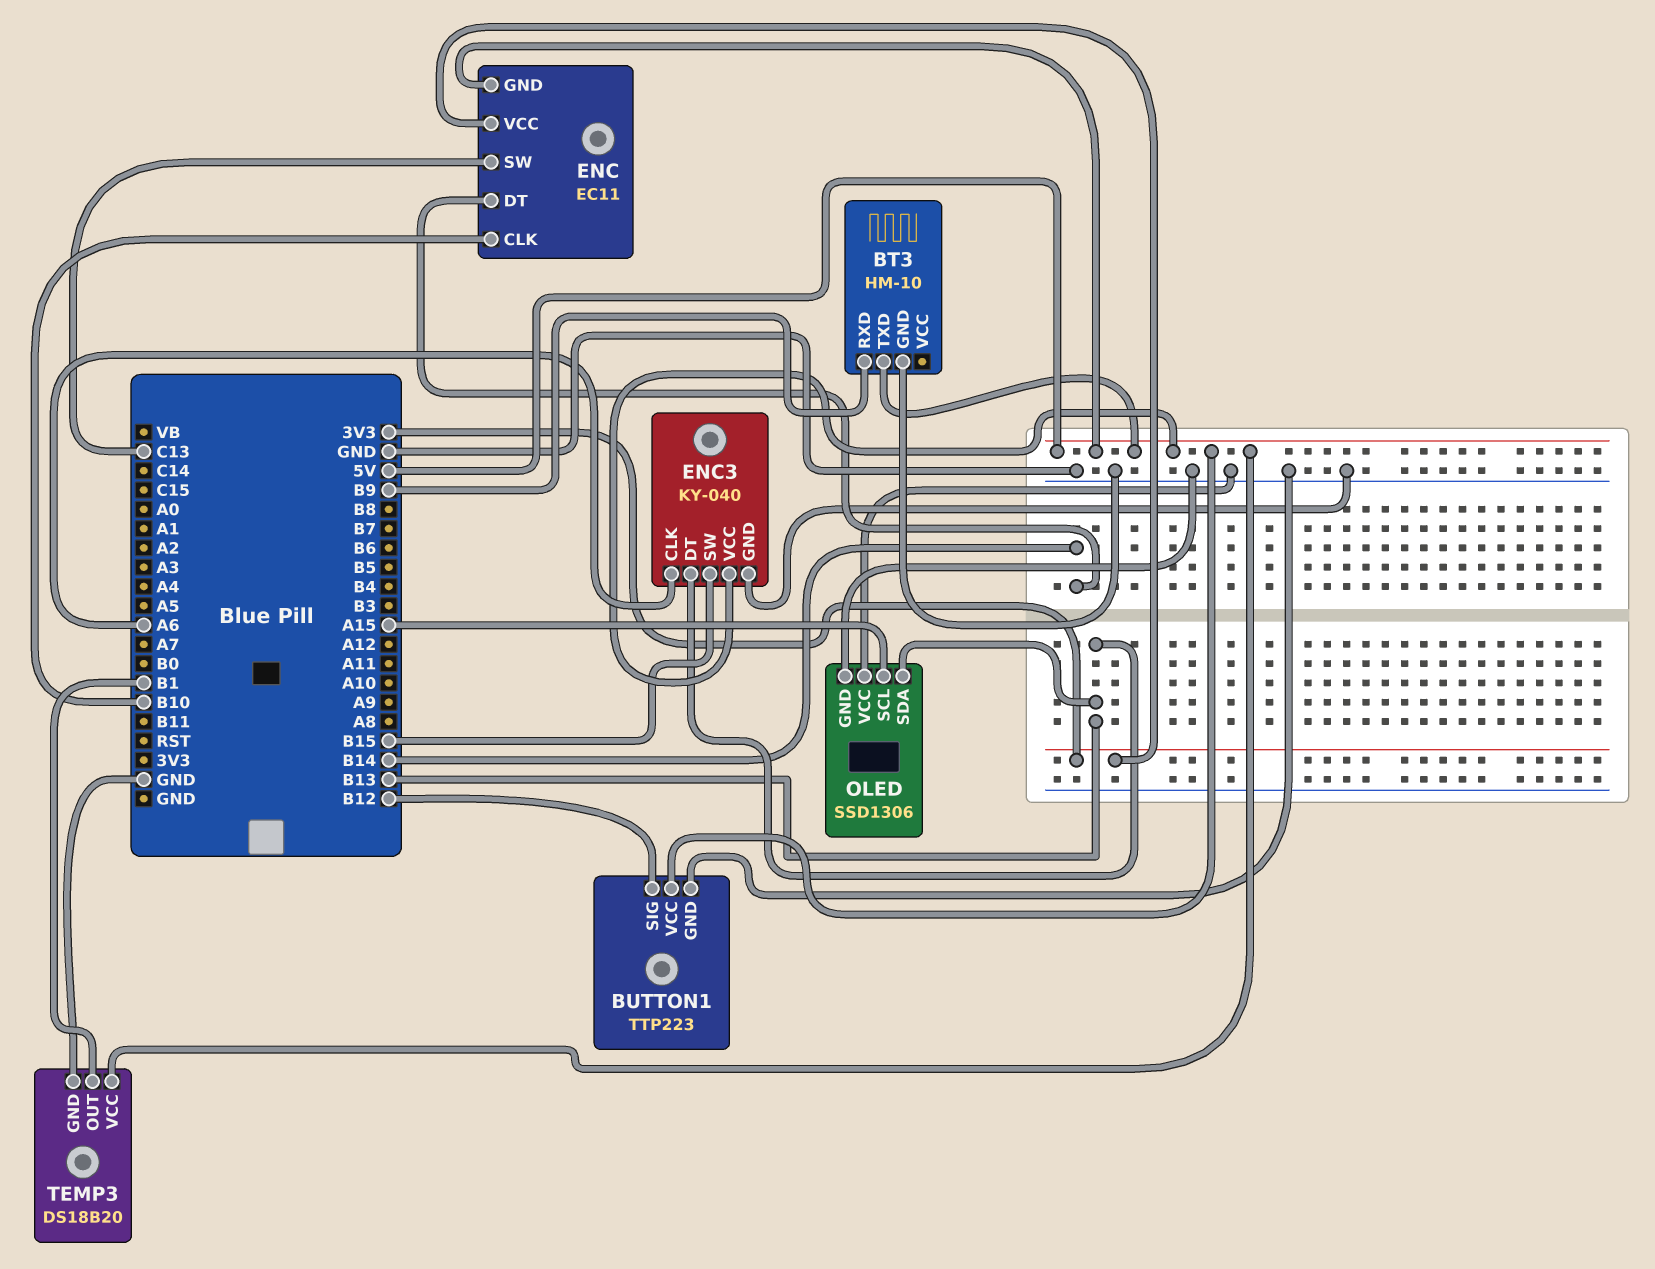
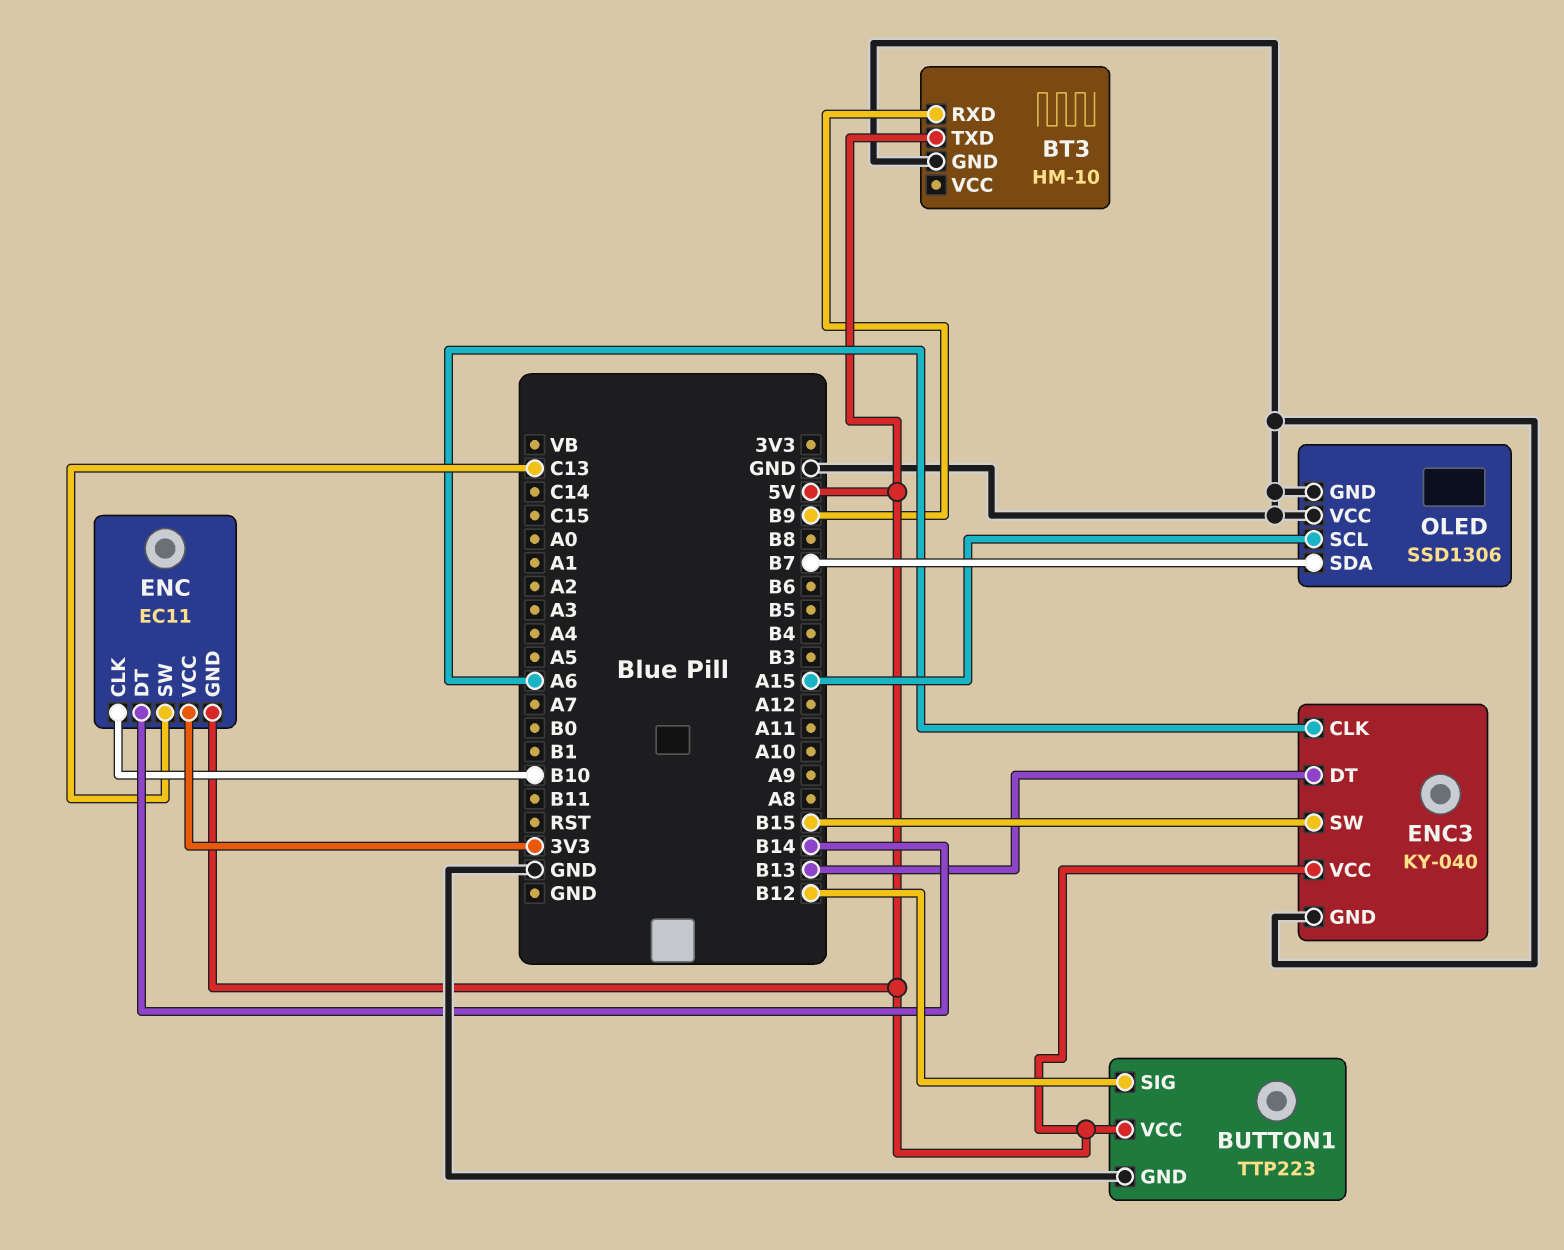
OLED pin SDA: B13 -> B7
TEMP3: DS18B20 -> none
TEMP3 pin GND: GND -> none
TEMP3 pin OUT: B1 -> none
TEMP3 pin VCC: 5V -> none

